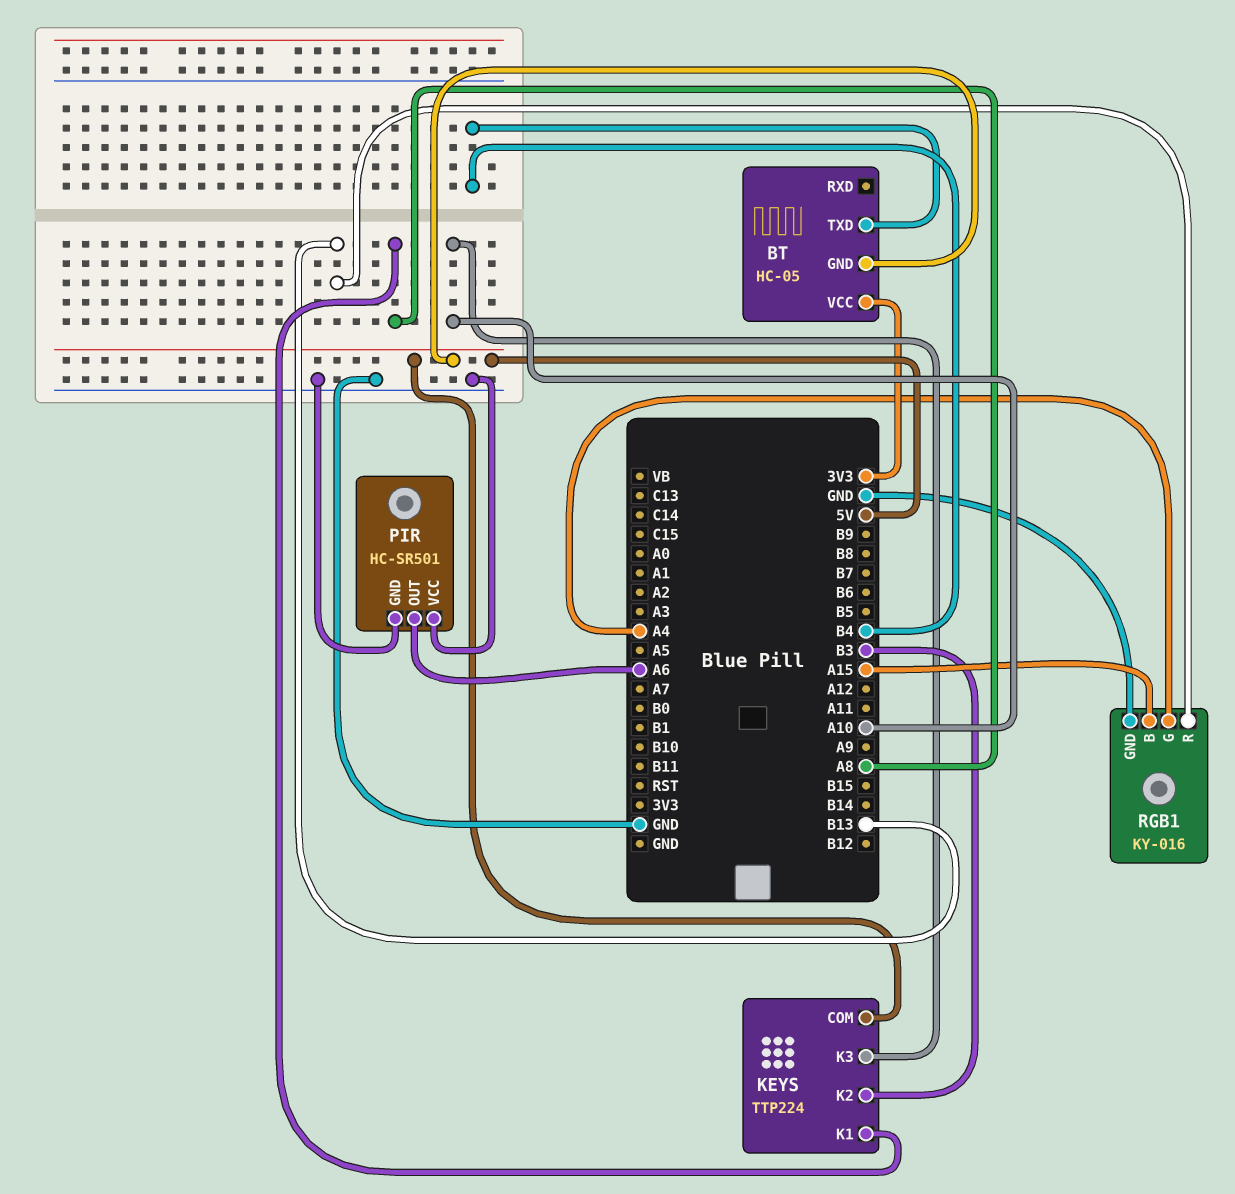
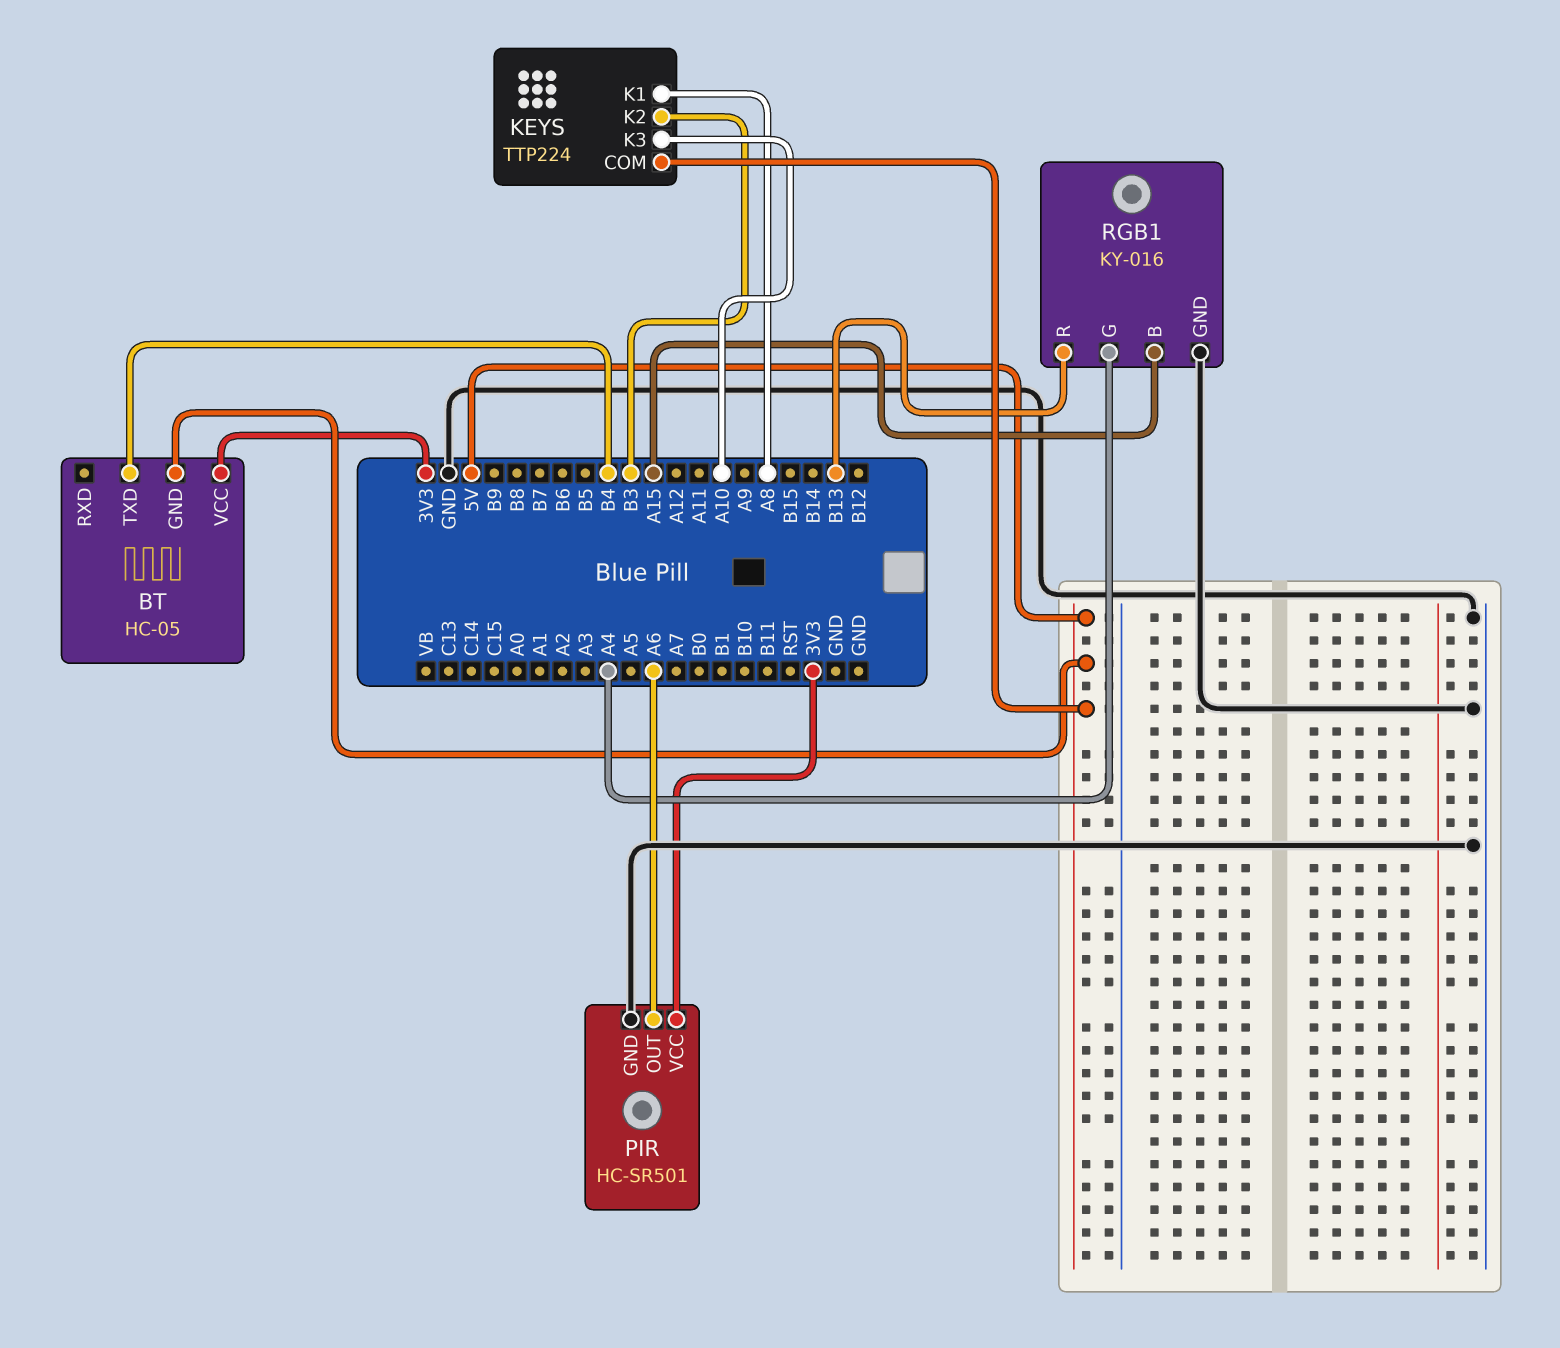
PIR pin VCC: GND -> 3V3

